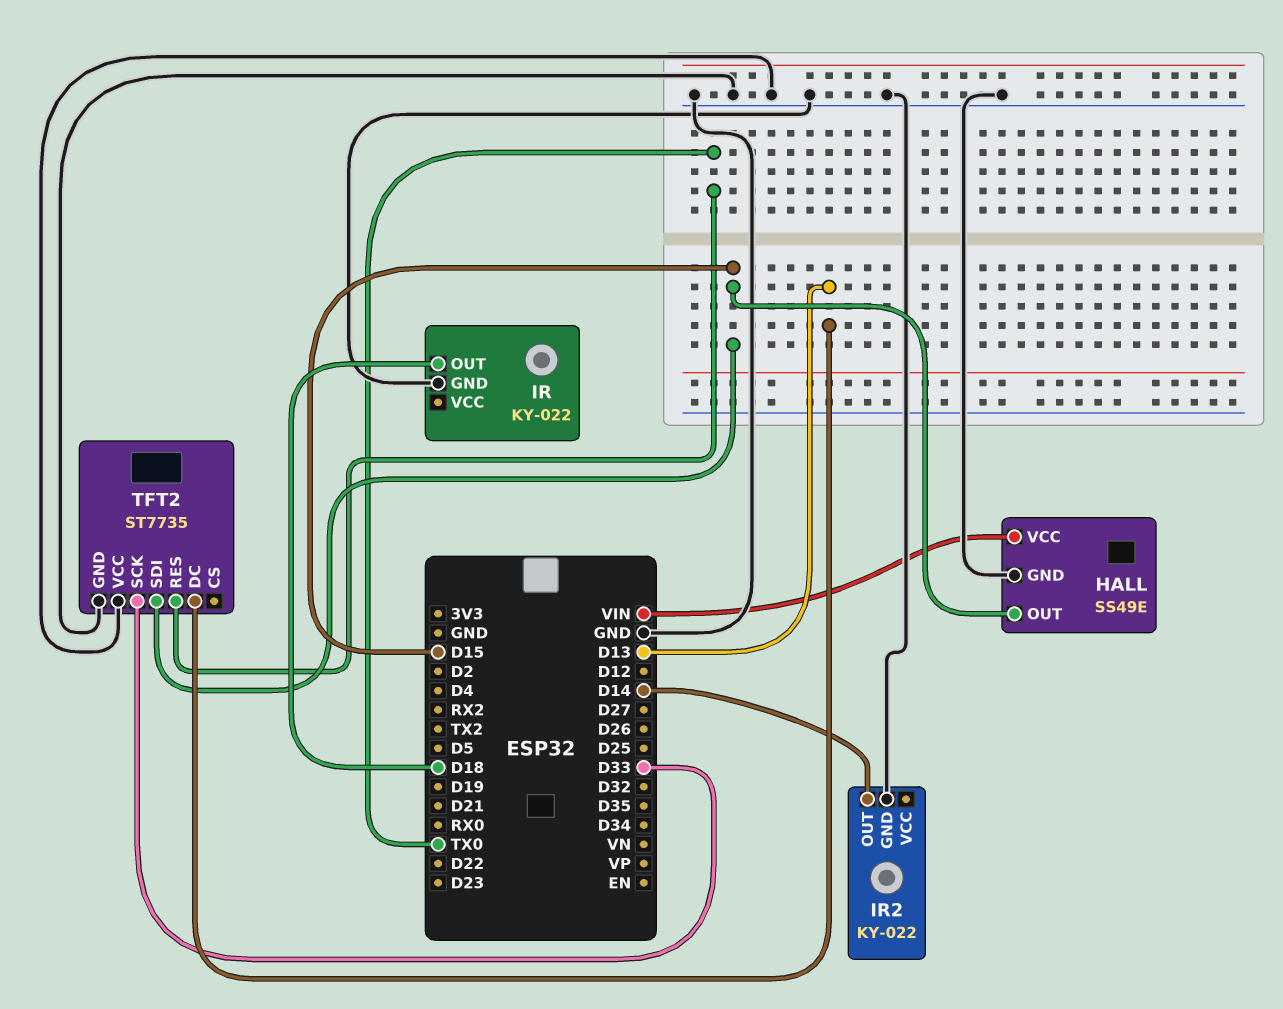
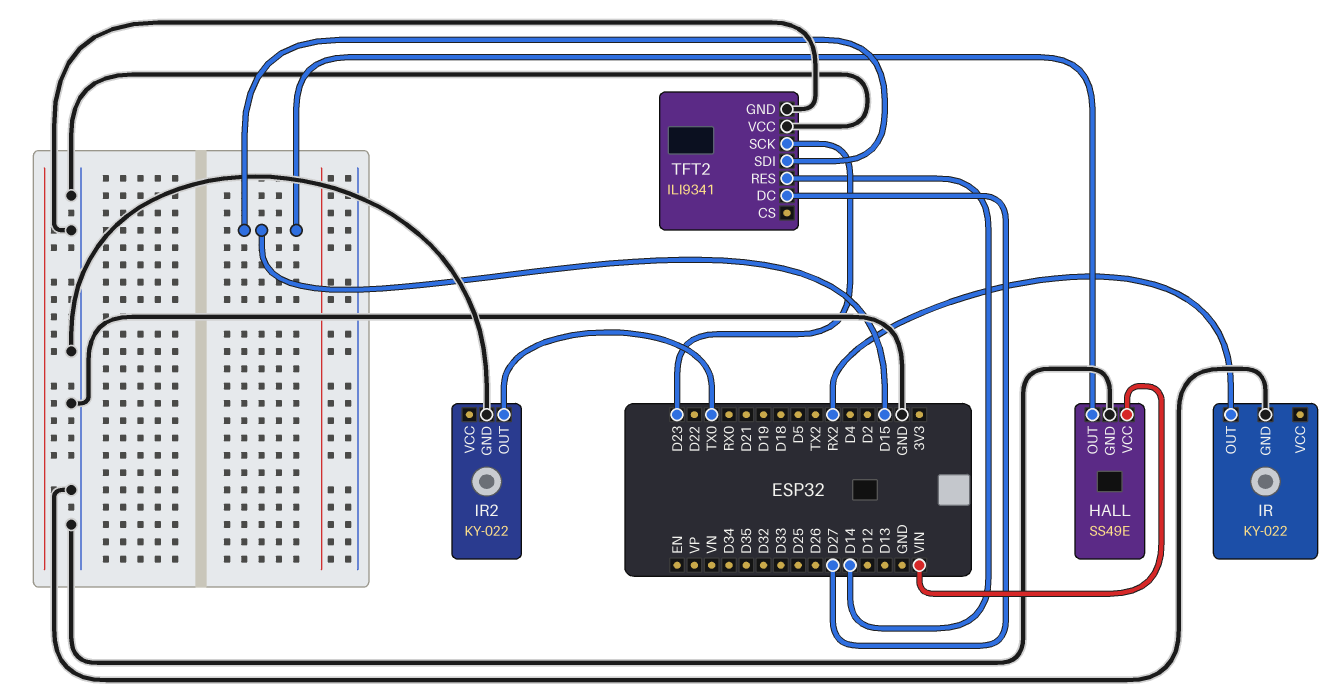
IR pin OUT: D18 -> RX2
IR2 pin OUT: D14 -> TX0
TFT2: ST7735 -> ILI9341
TFT2 pin DC: D13 -> D27
TFT2 pin RES: TX0 -> D14
TFT2 pin SCK: D33 -> D23

